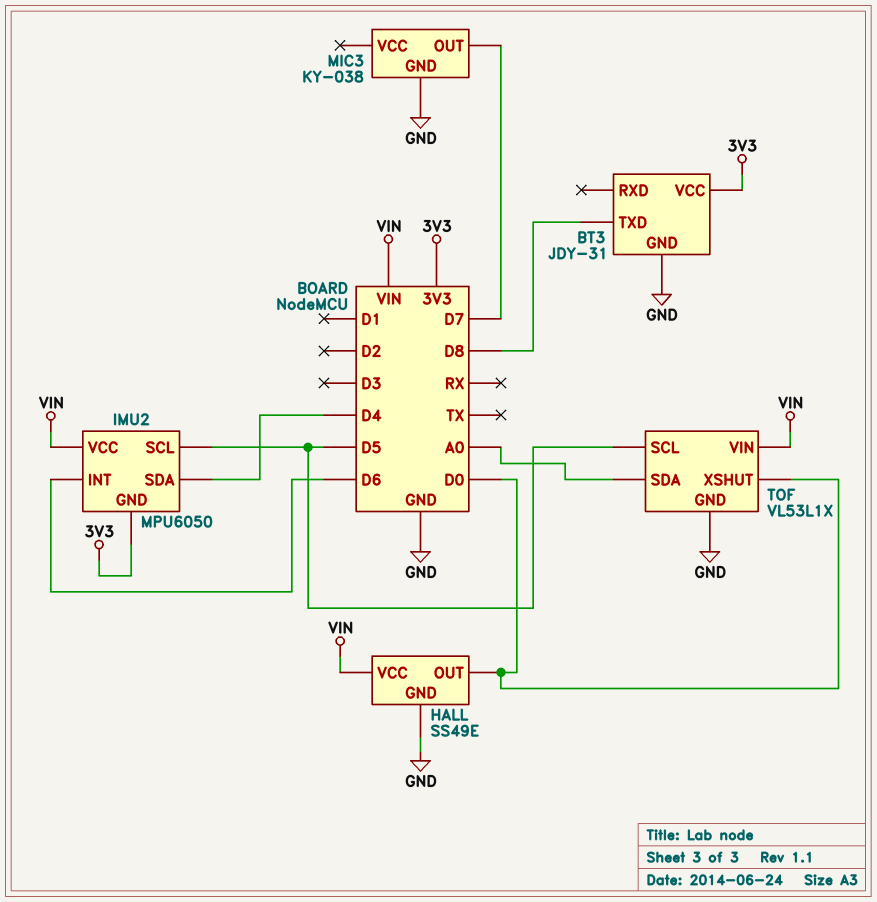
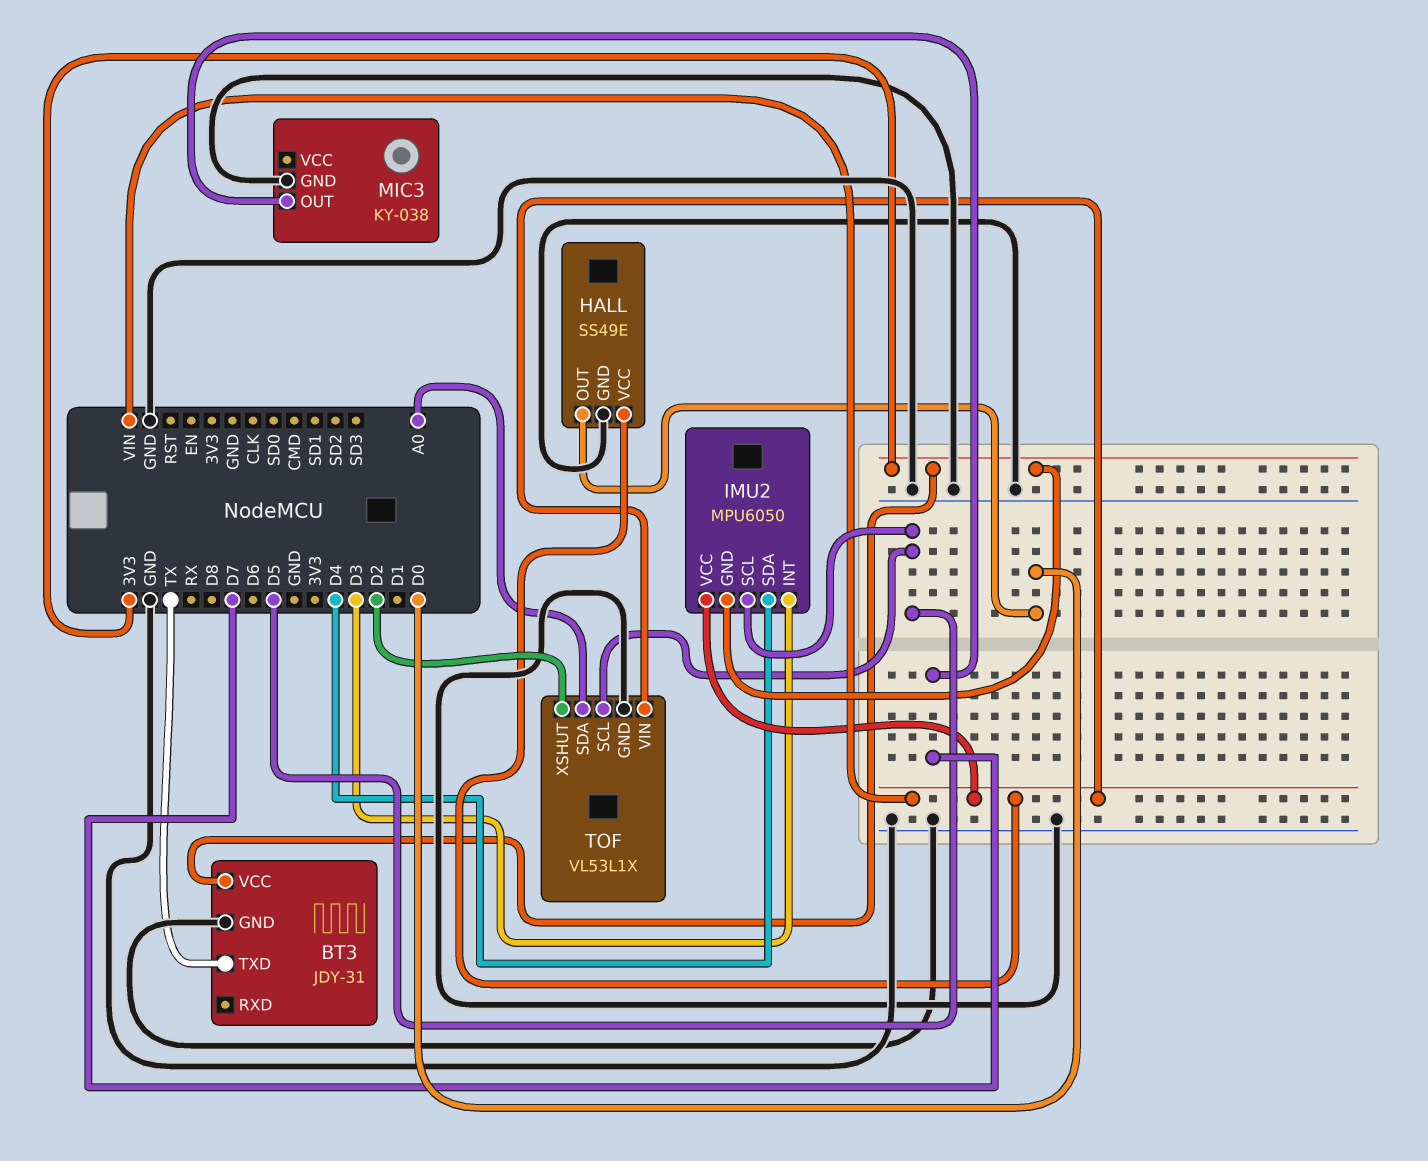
BT3 pin TXD: D8 -> TX
IMU2 pin INT: D6 -> D3
TOF pin XSHUT: D0 -> D2

